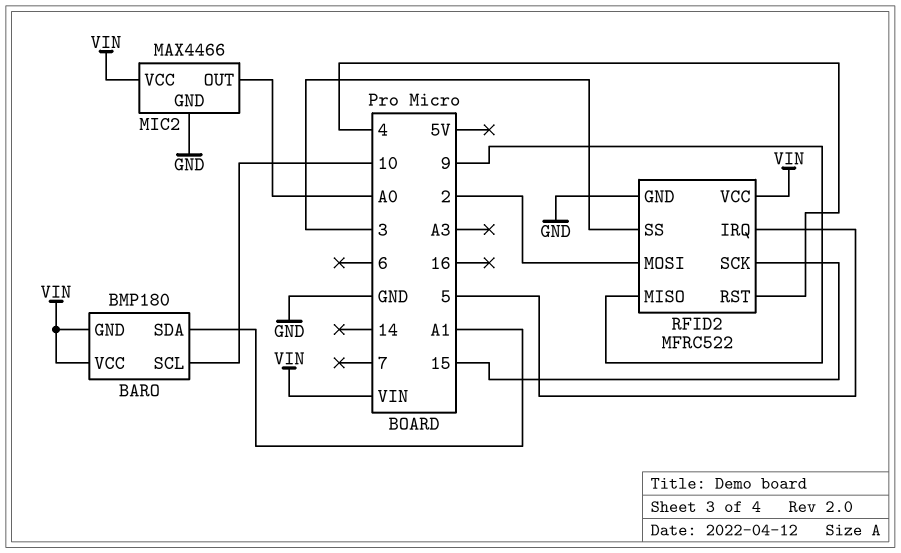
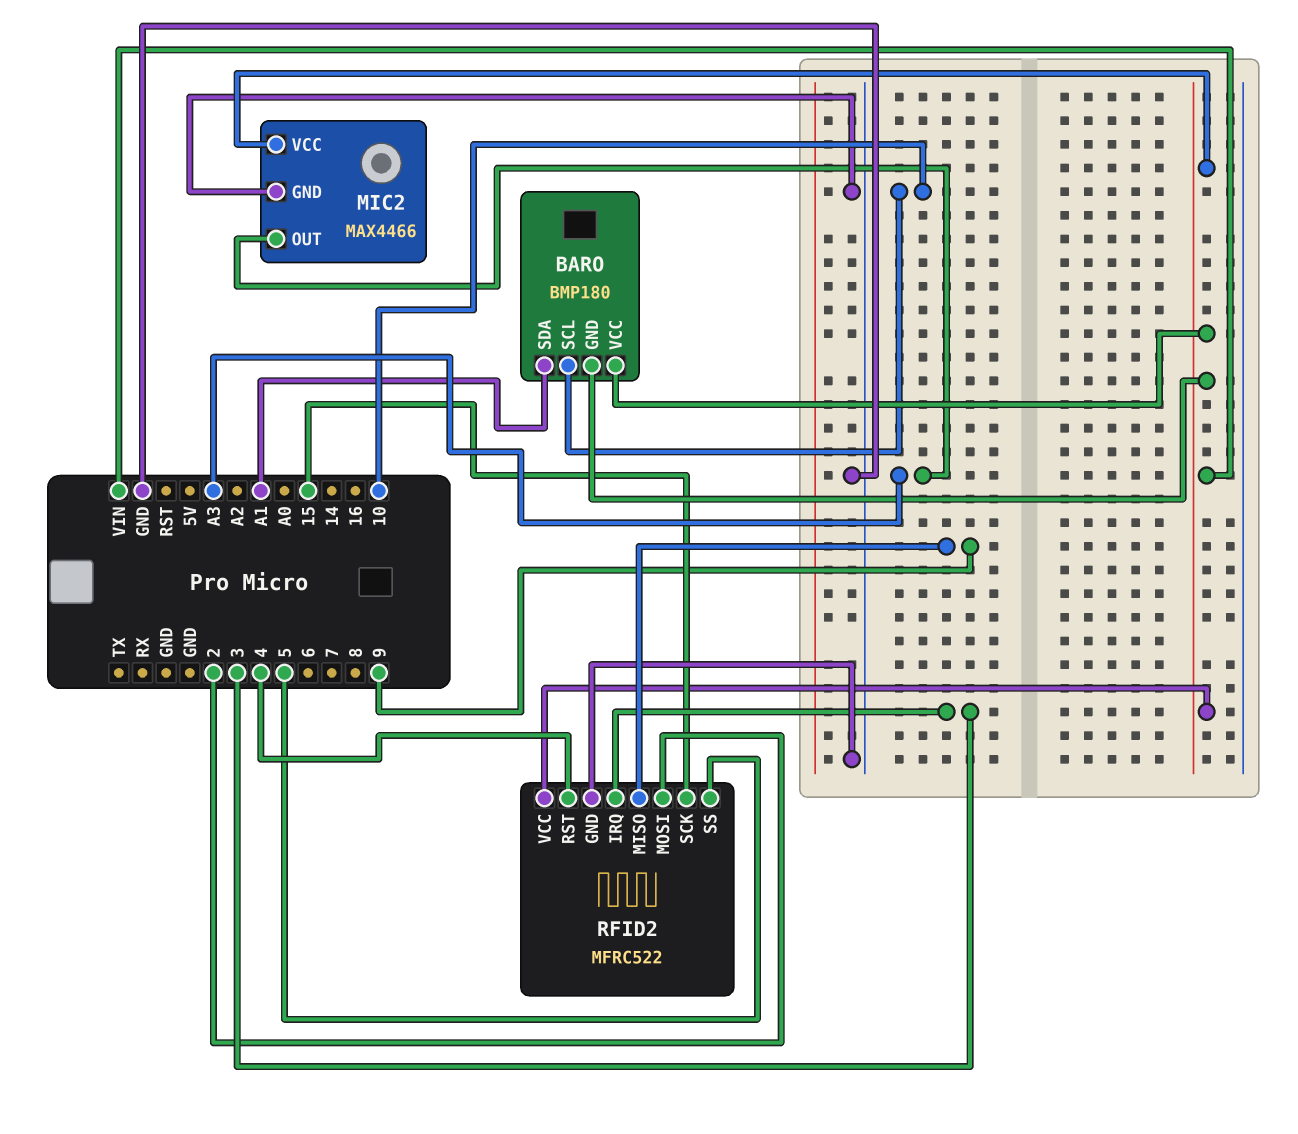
MIC2 pin OUT: A0 -> A3
RFID2 pin IRQ: 5 -> 3
RFID2 pin SS: 3 -> 5

